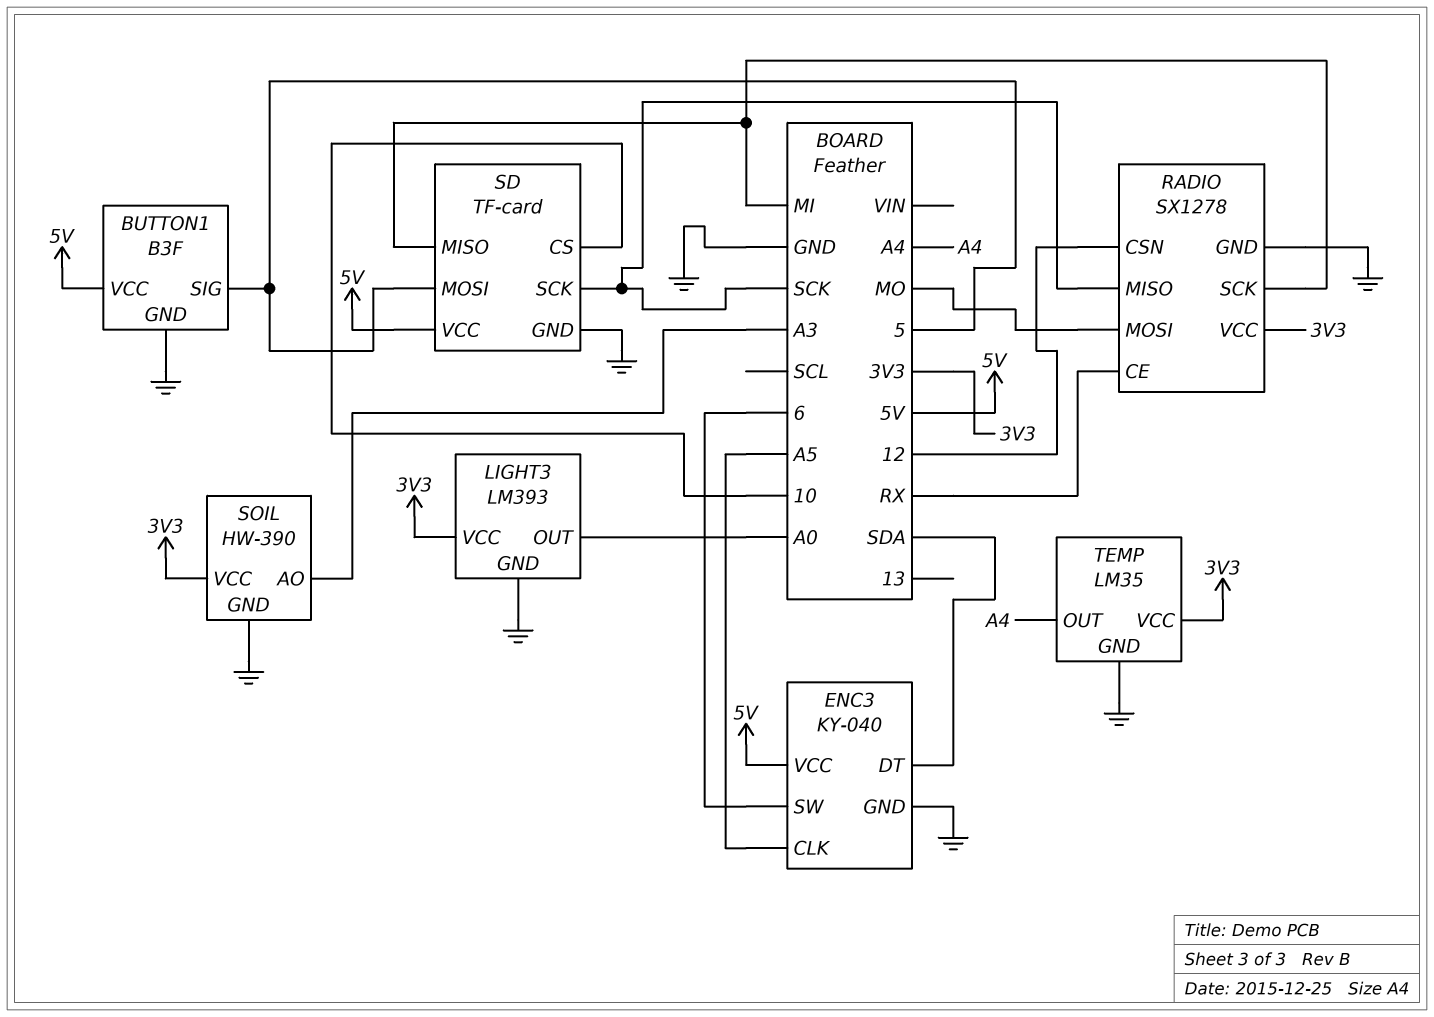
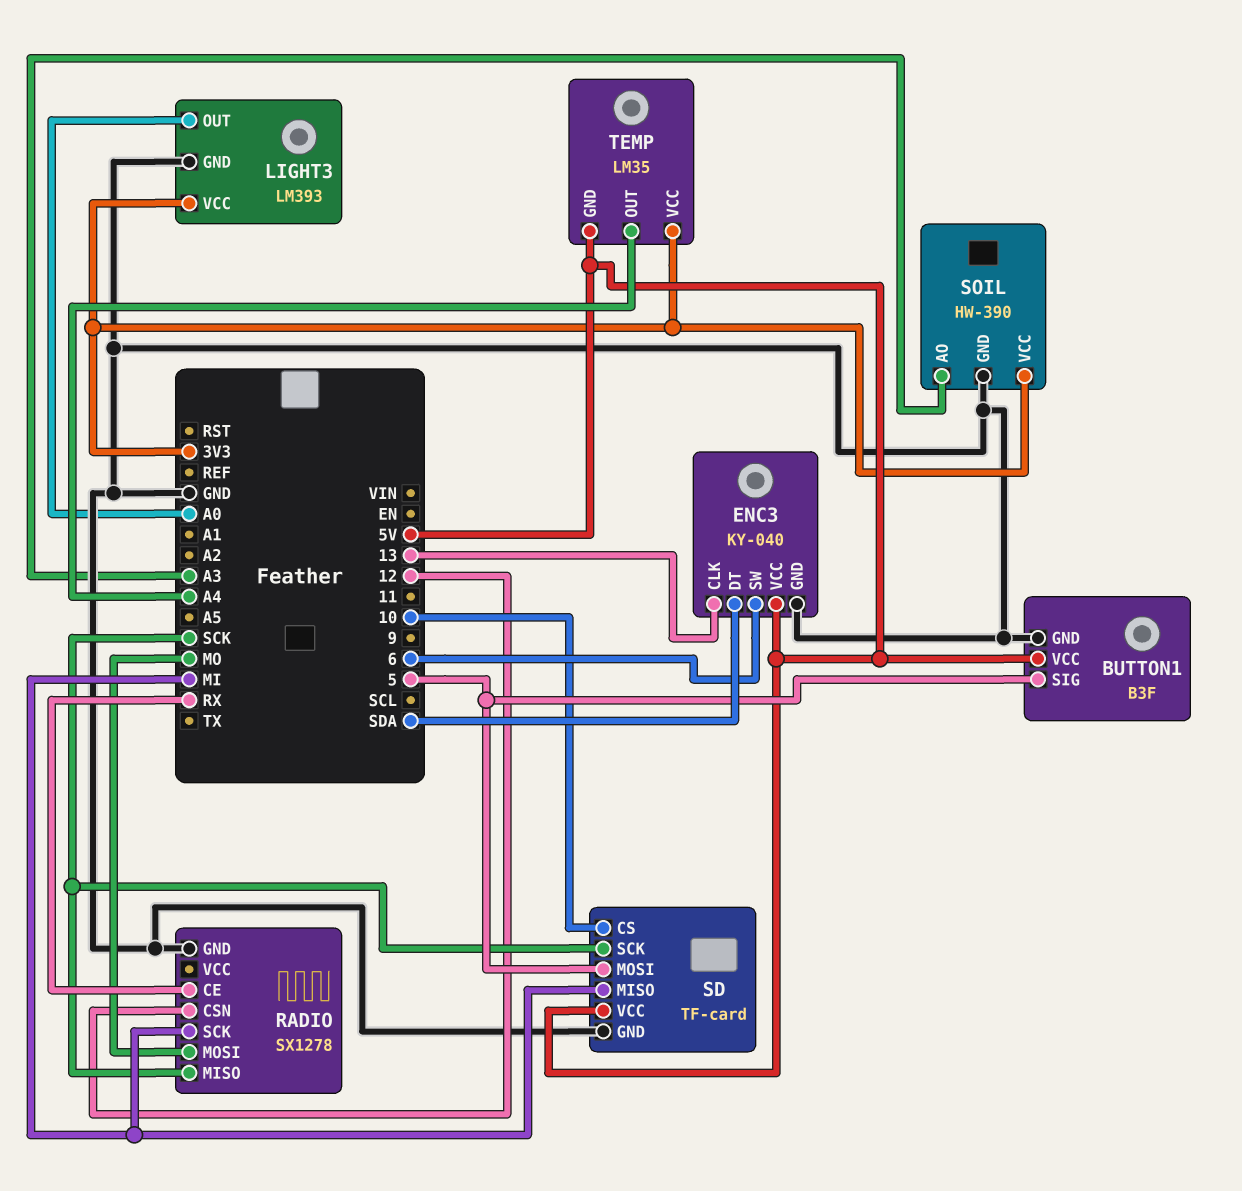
ENC3 pin CLK: A5 -> 13
RADIO pin VCC: 3V3 -> none
TEMP pin GND: GND -> 5V

